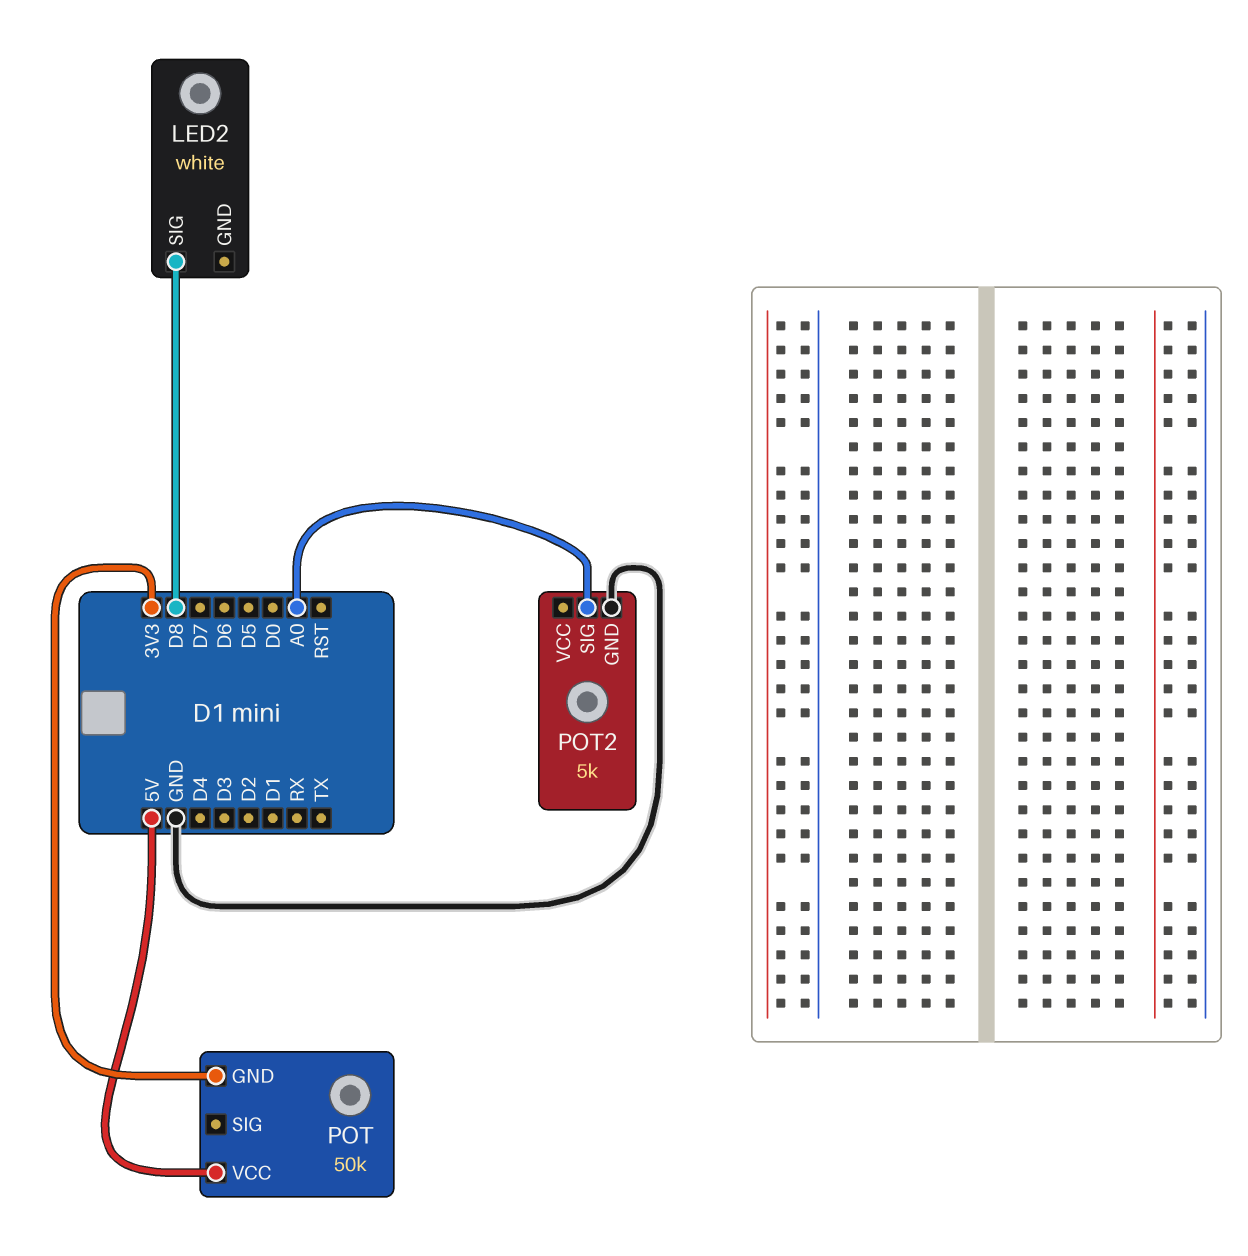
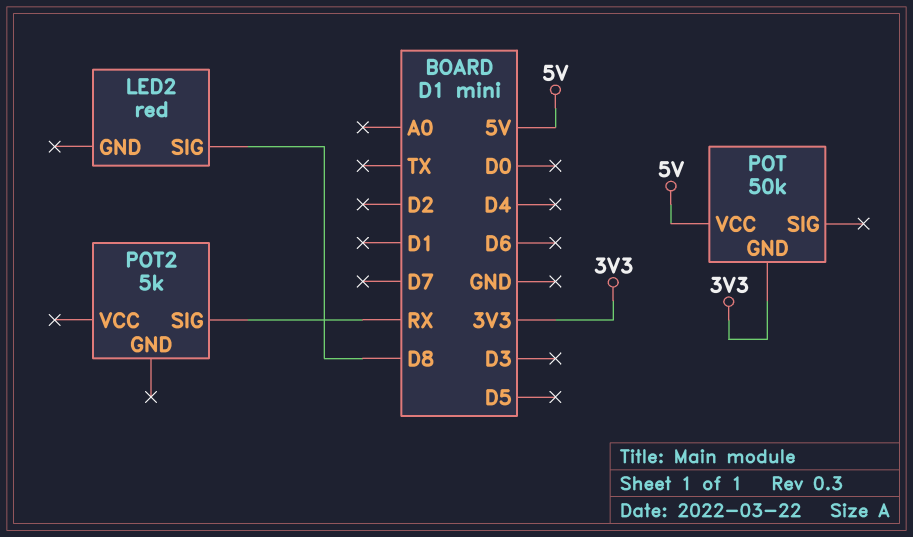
LED2: white -> red
POT2 pin GND: GND -> none
POT2 pin SIG: A0 -> RX

